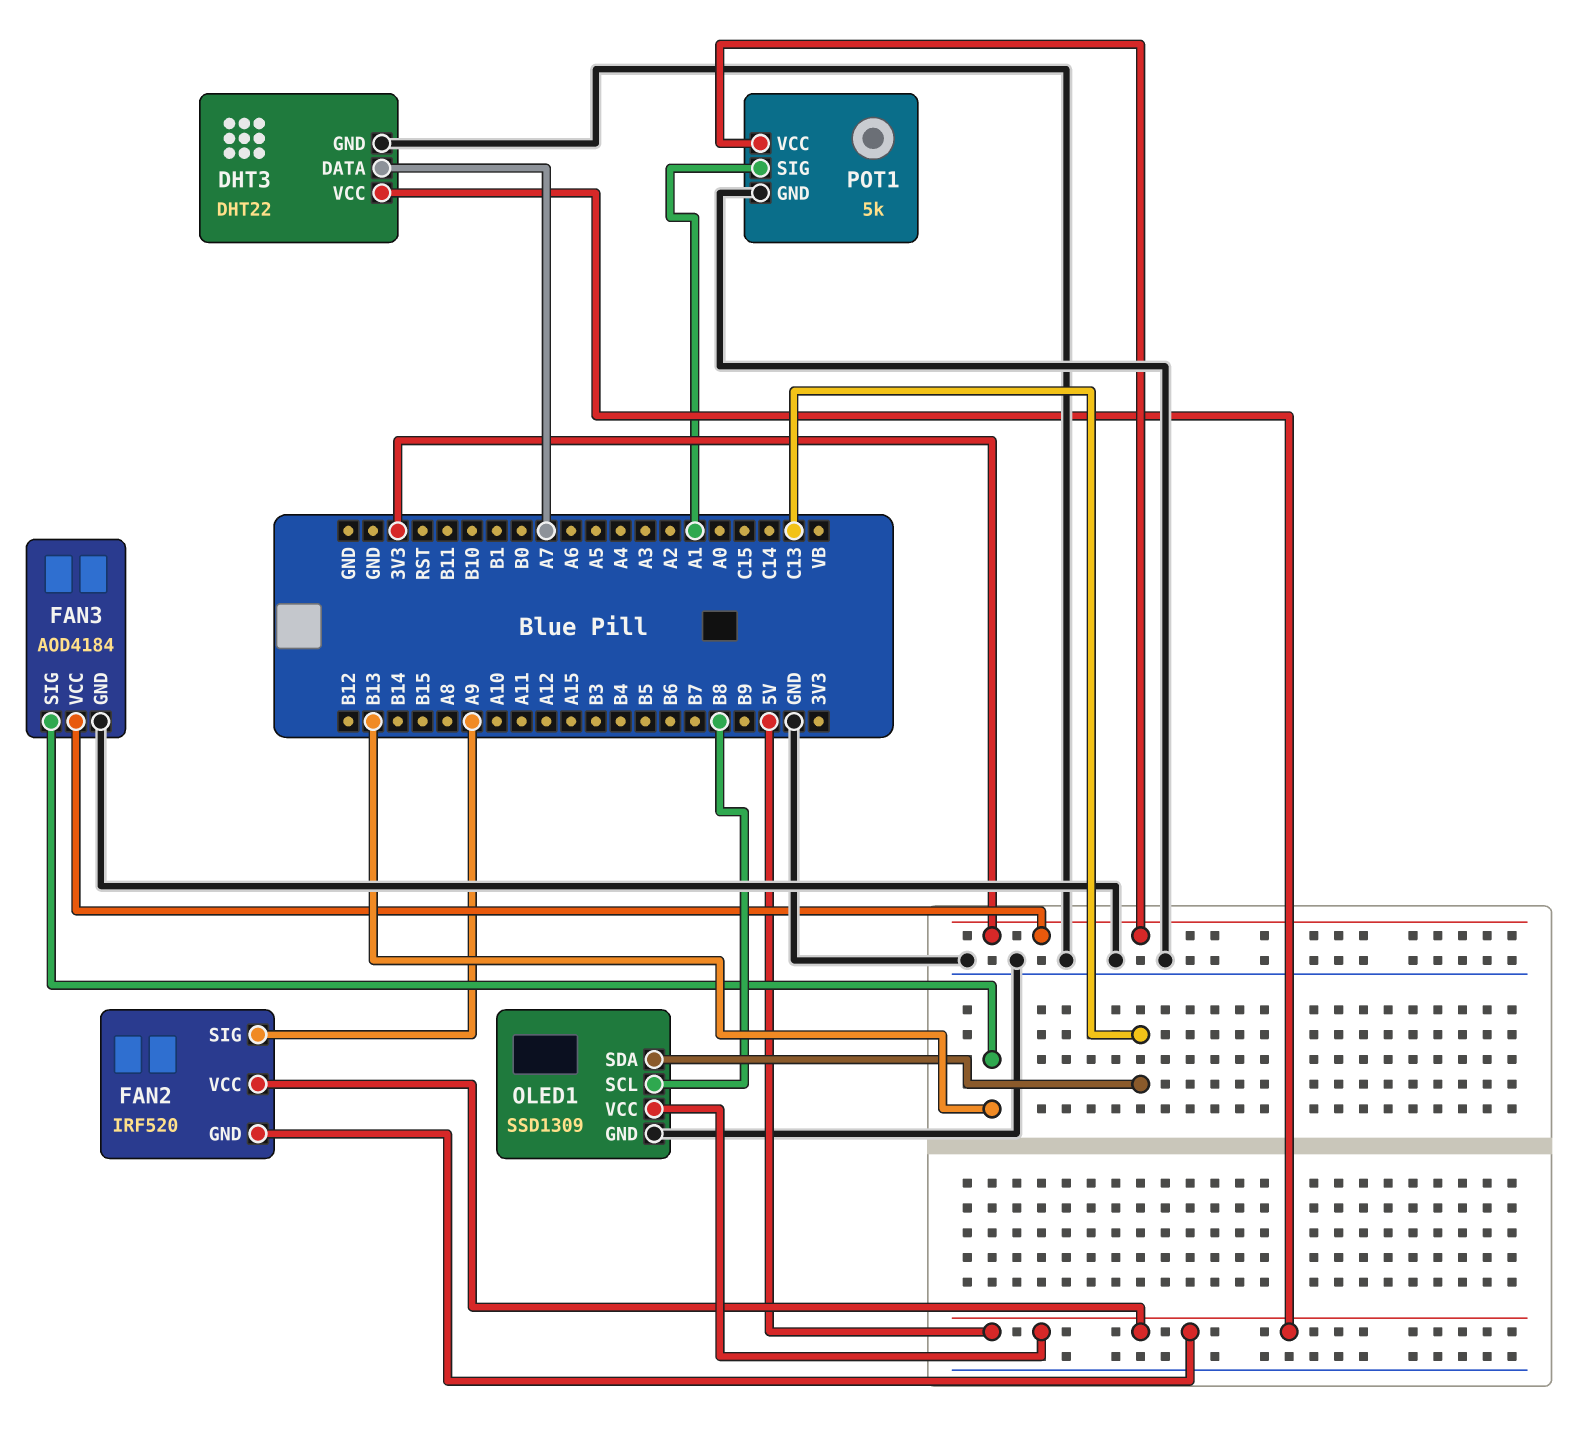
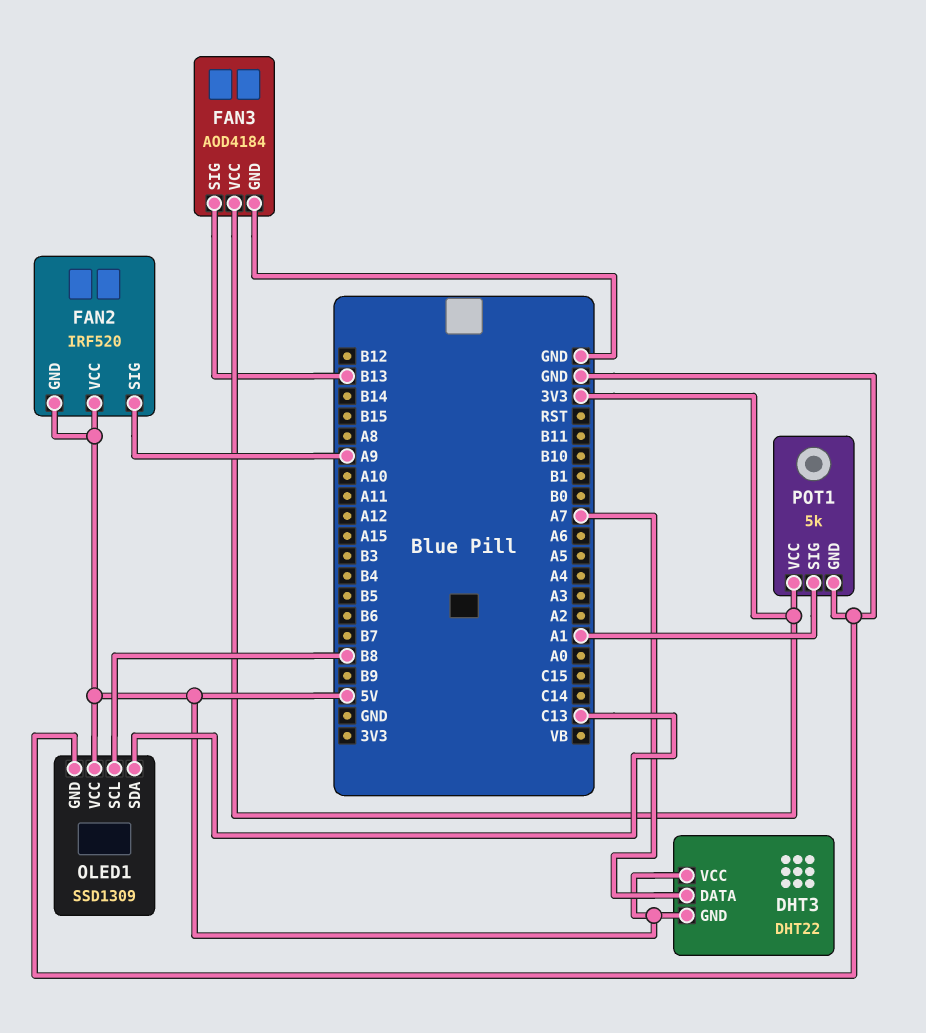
DHT3 pin GND: GND -> 5V

